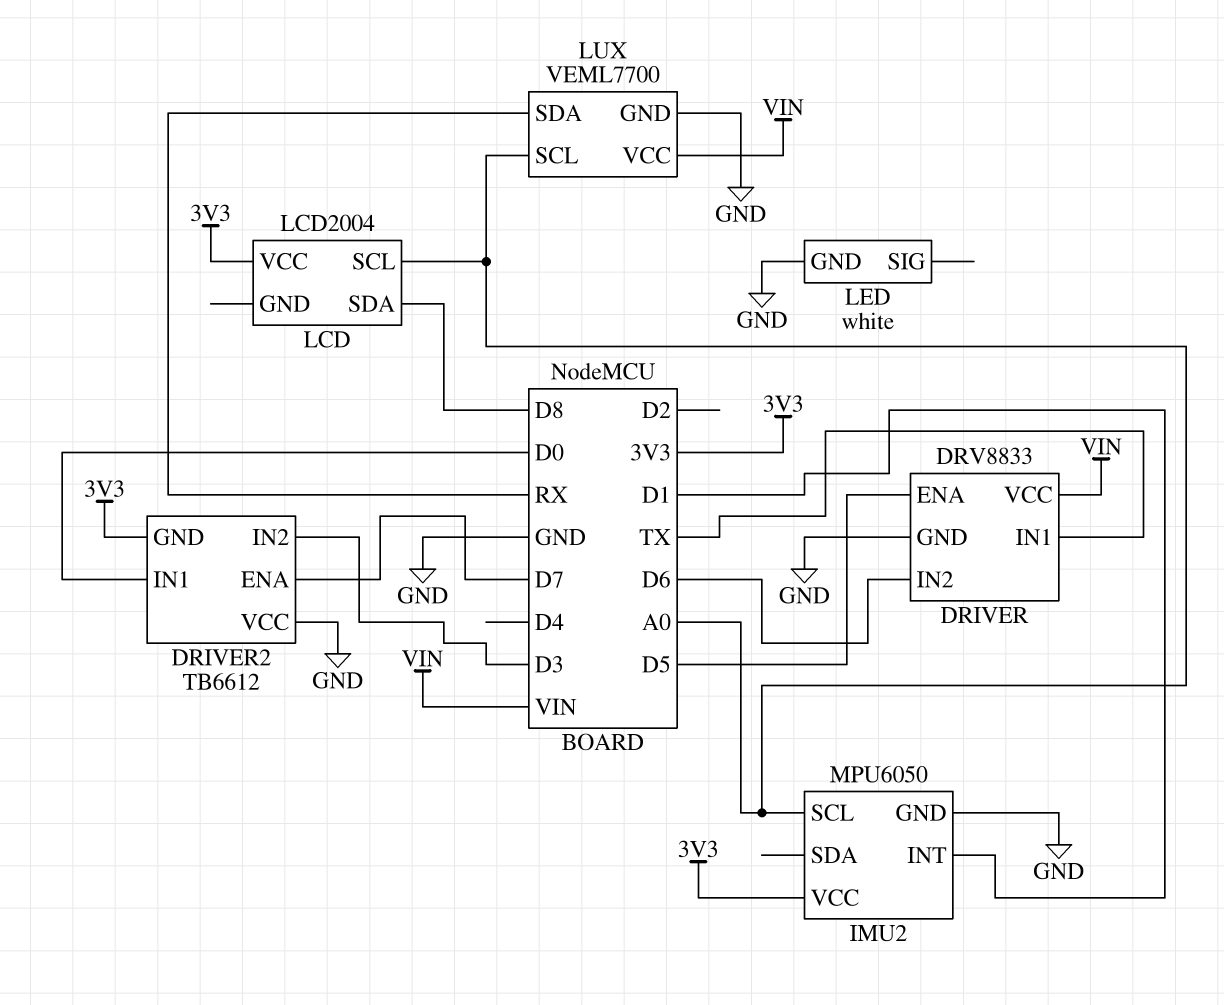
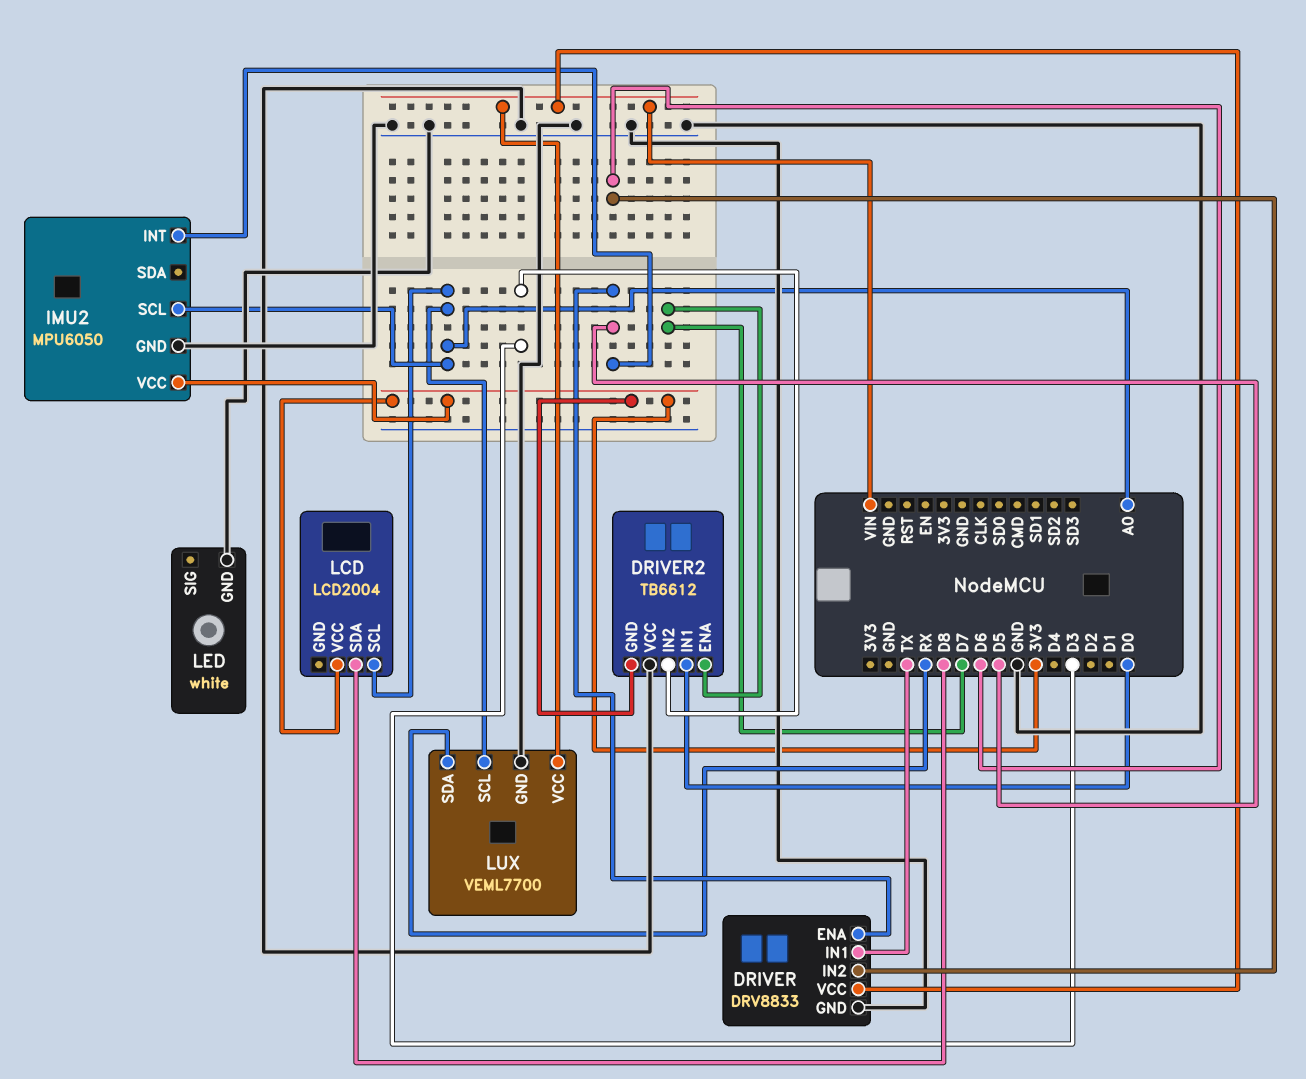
IMU2 pin INT: D1 -> D5

